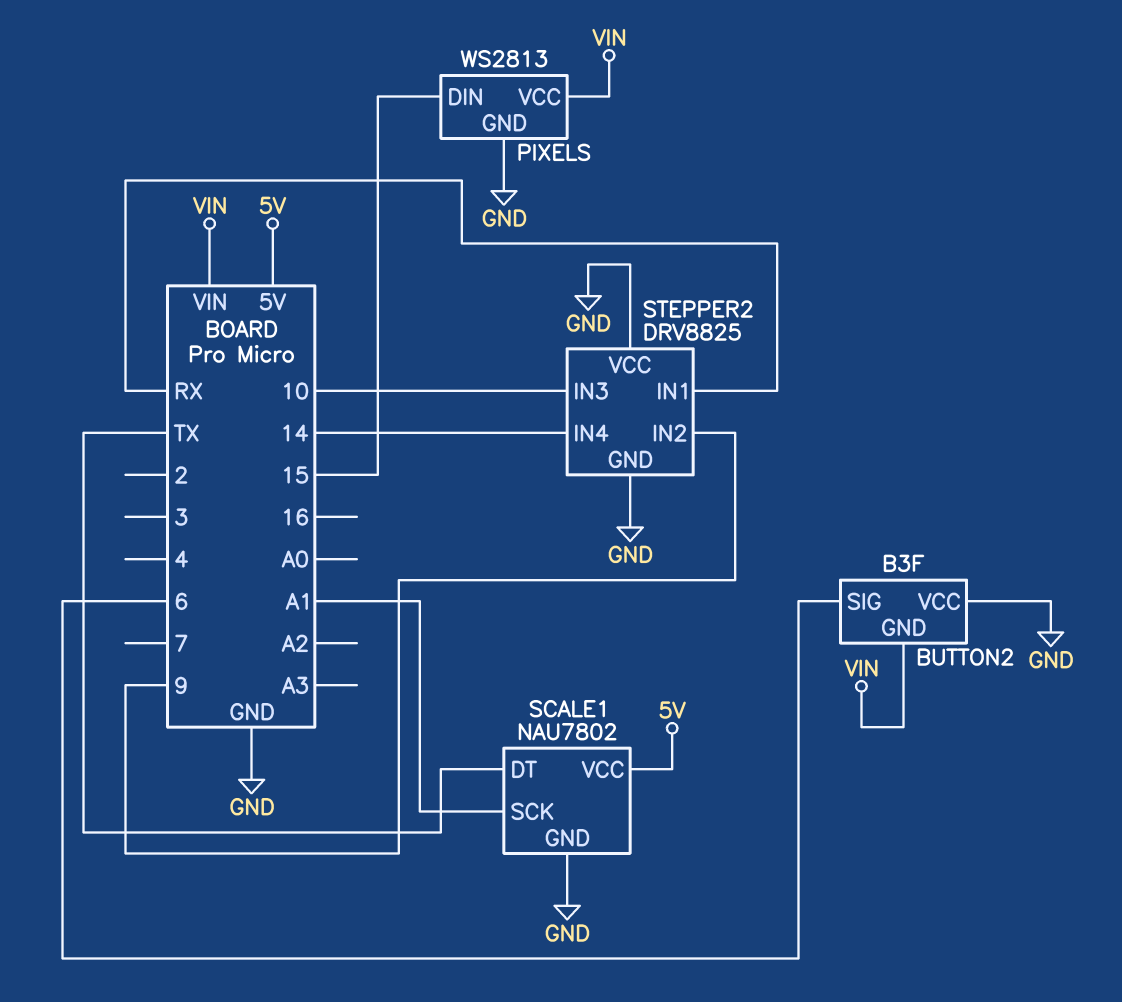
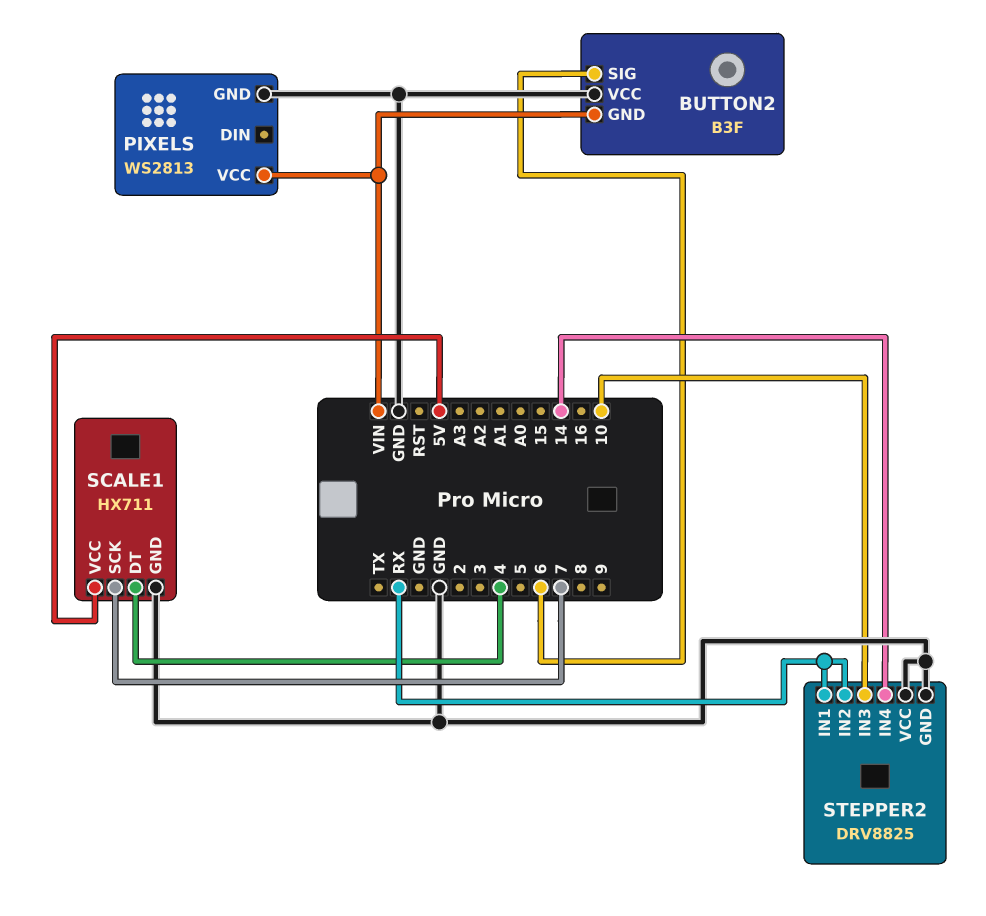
PIXELS pin DIN: 15 -> none
SCALE1: NAU7802 -> HX711
SCALE1 pin DT: TX -> 4
SCALE1 pin SCK: A1 -> 7
STEPPER2 pin IN2: 9 -> RX

